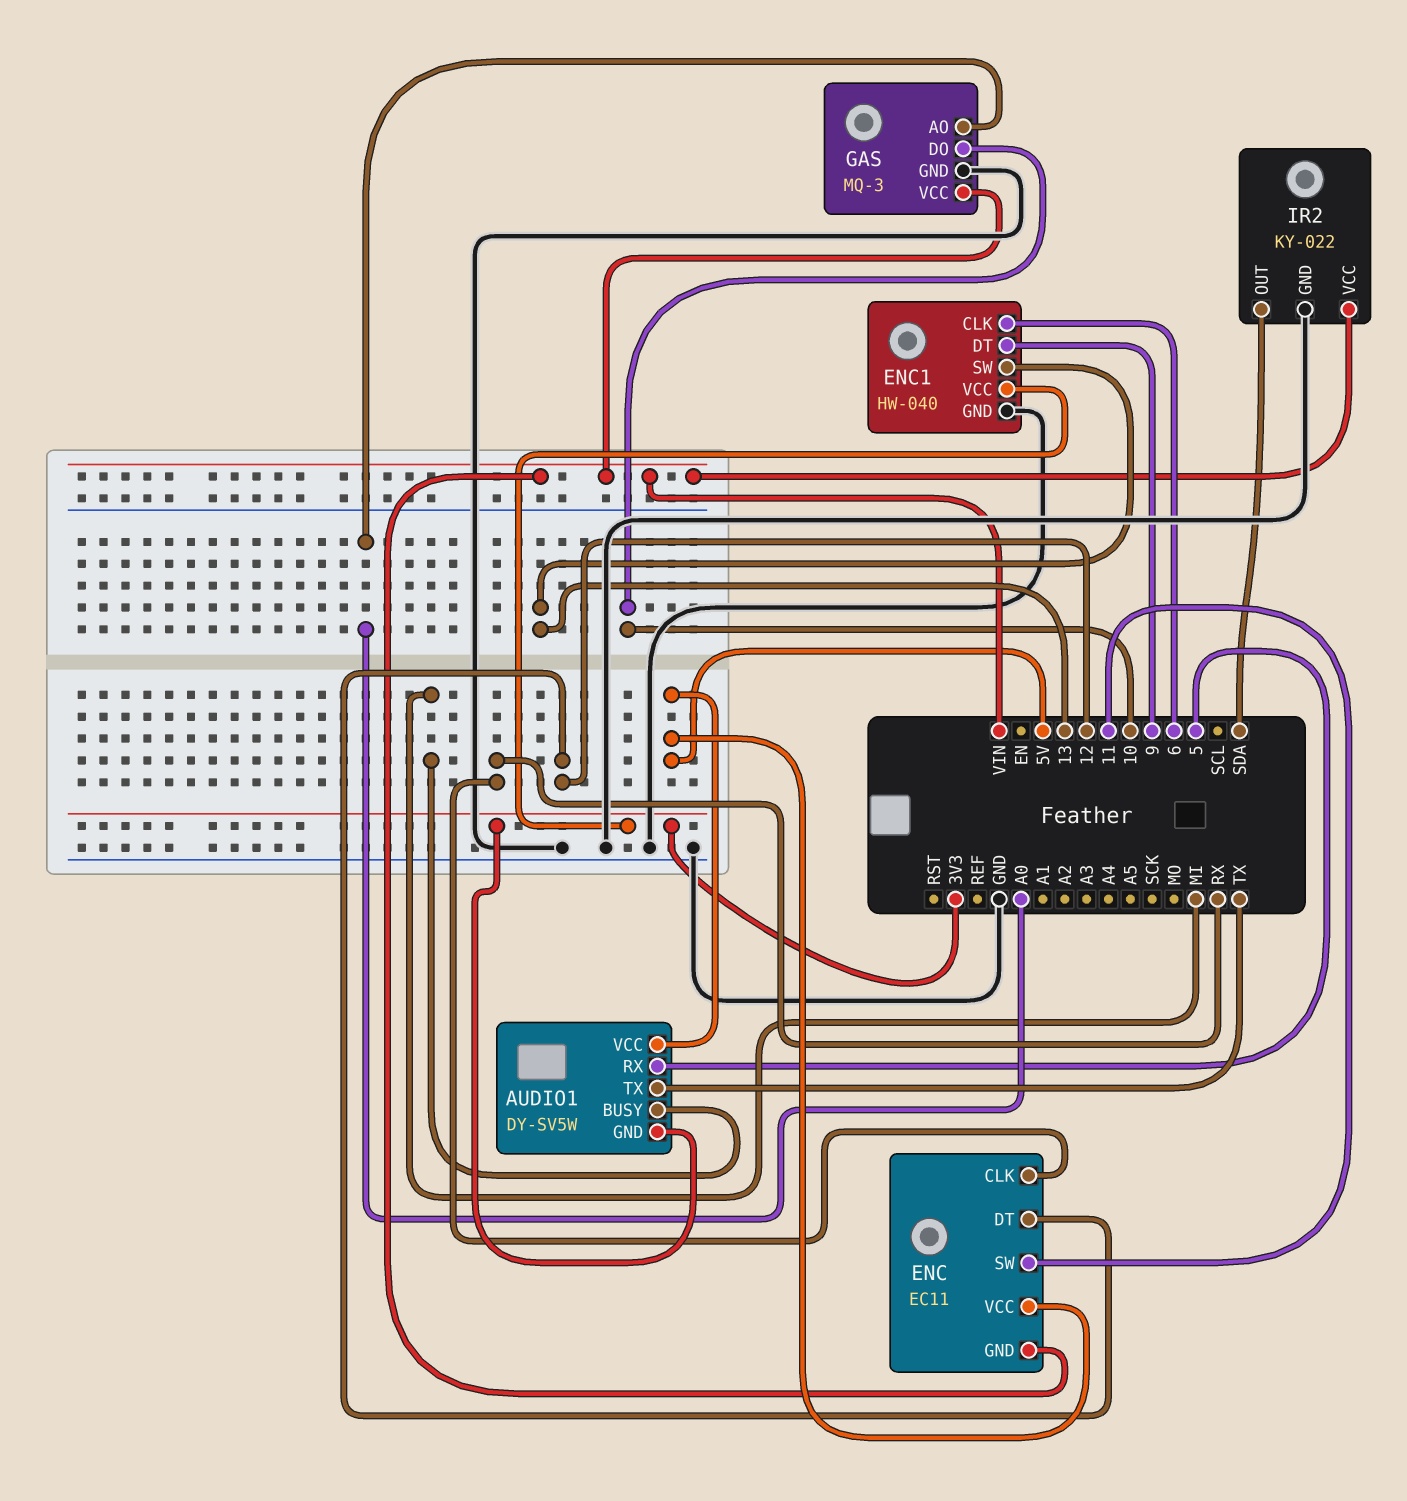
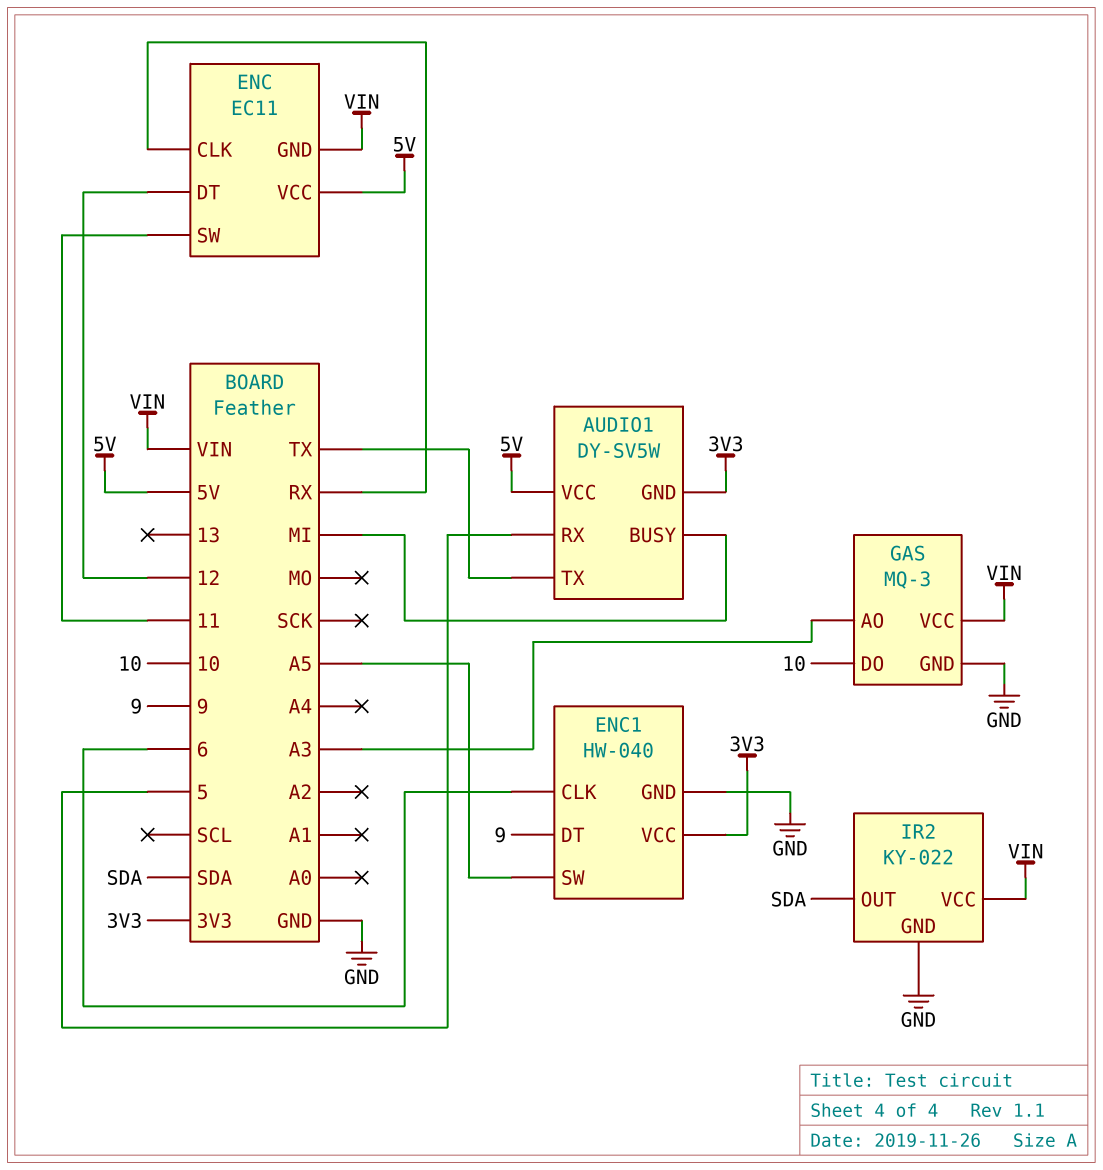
ENC1 pin SW: 13 -> A5
GAS pin AO: A0 -> A3

